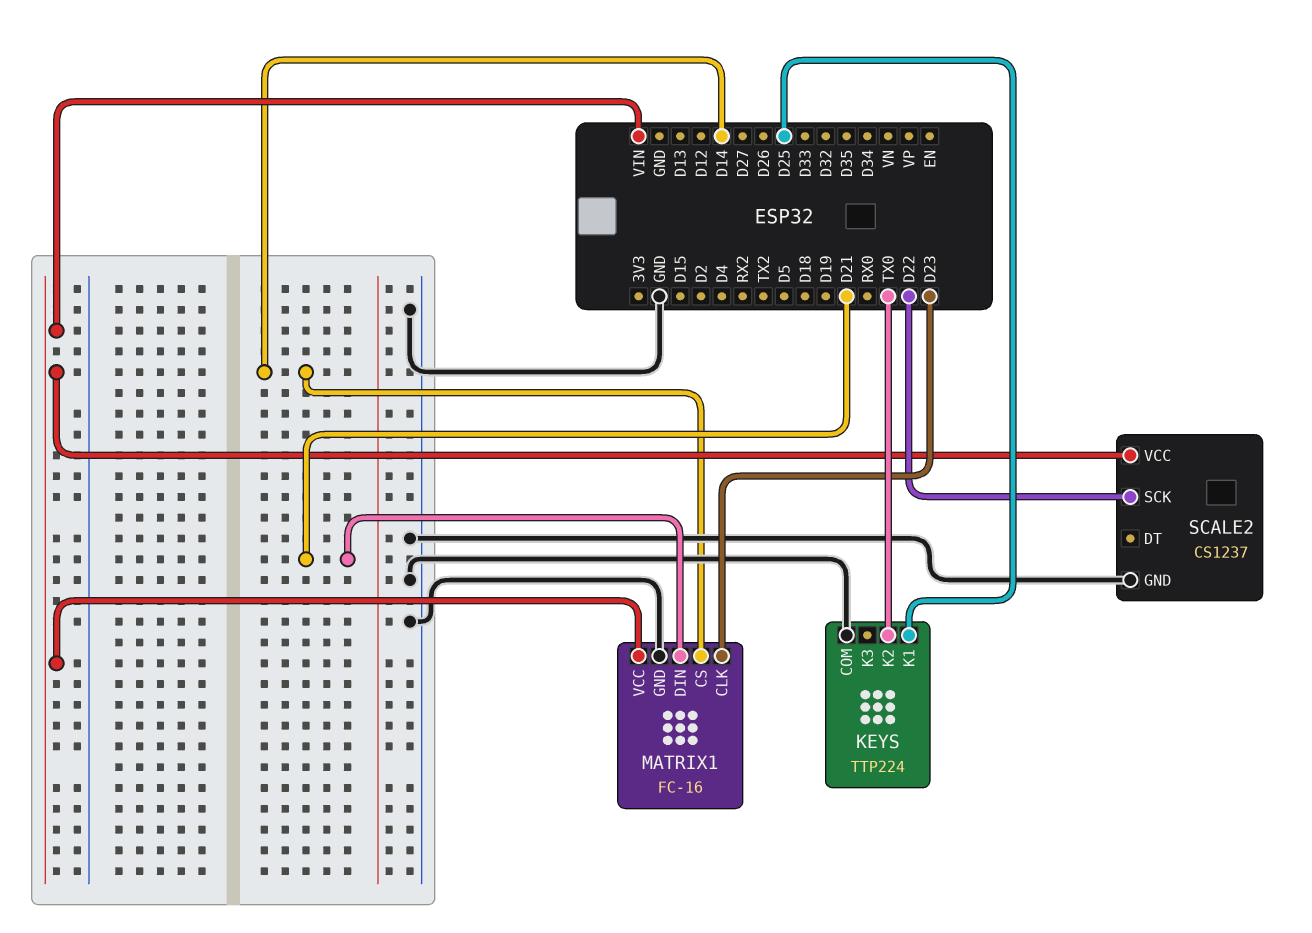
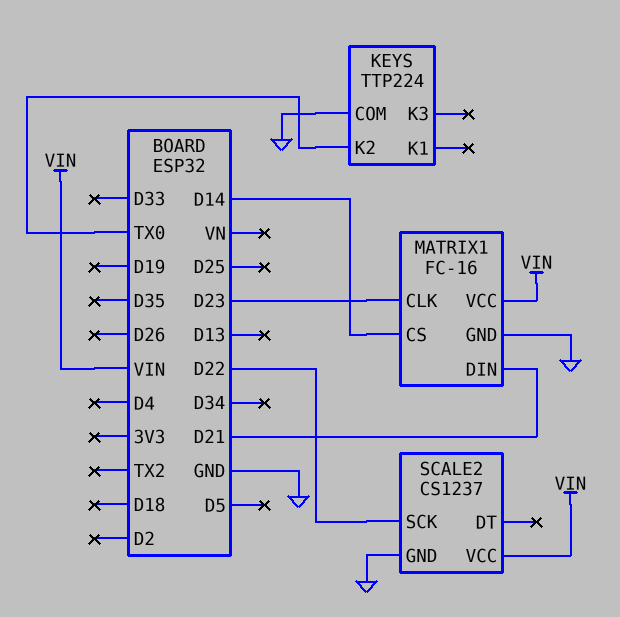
KEYS pin K1: D25 -> none

